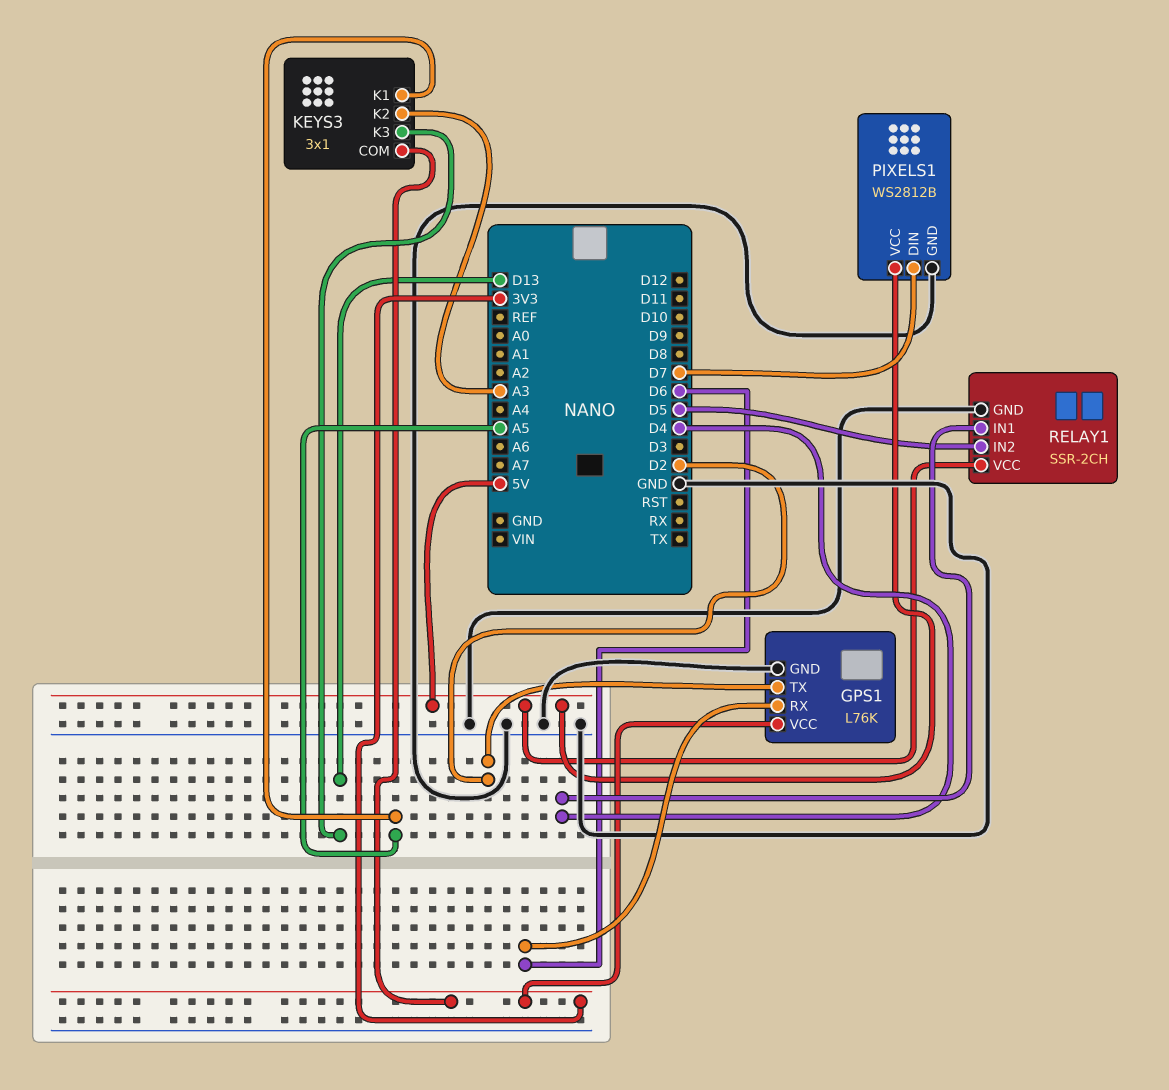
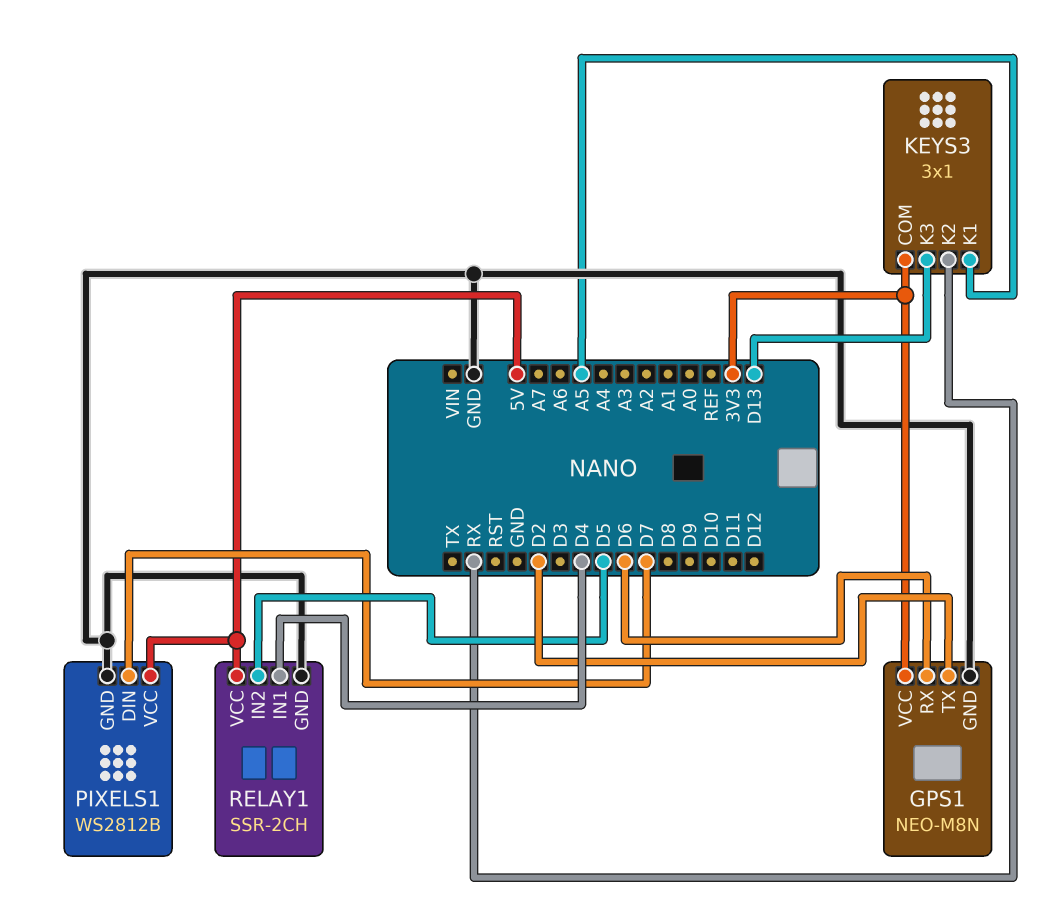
GPS1: L76K -> NEO-M8N
KEYS3 pin K2: A3 -> RX

